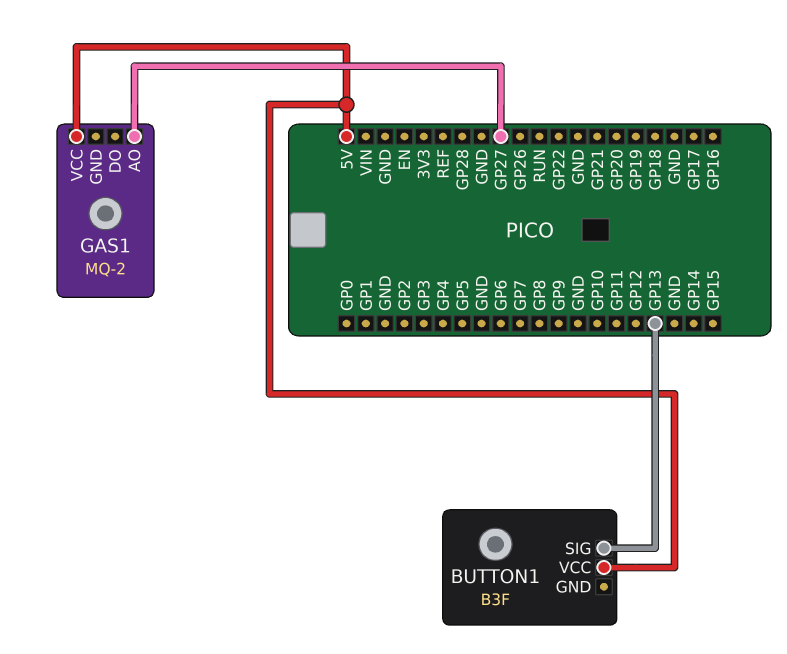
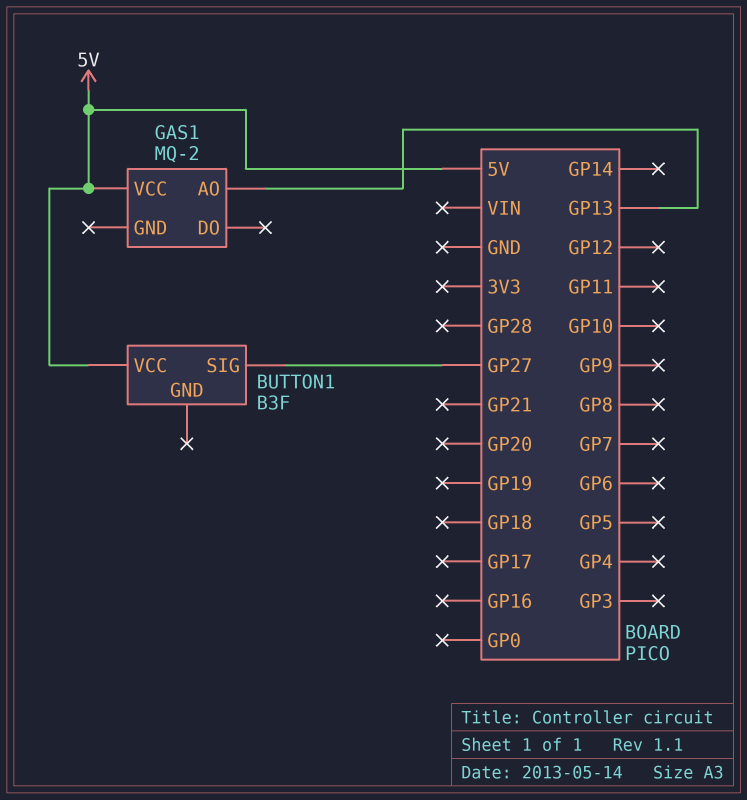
BUTTON1 pin SIG: GP13 -> GP27
GAS1 pin AO: GP27 -> GP13

